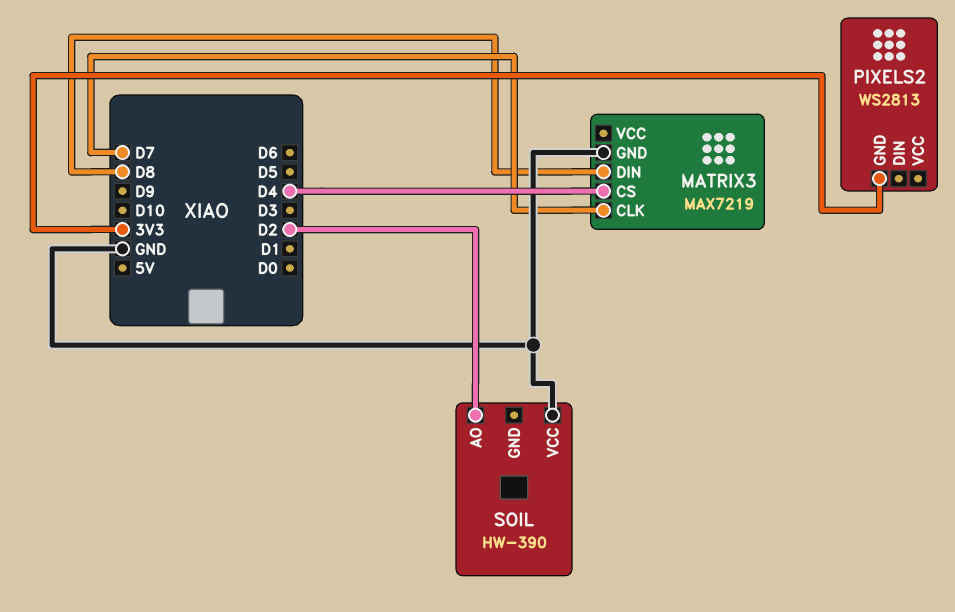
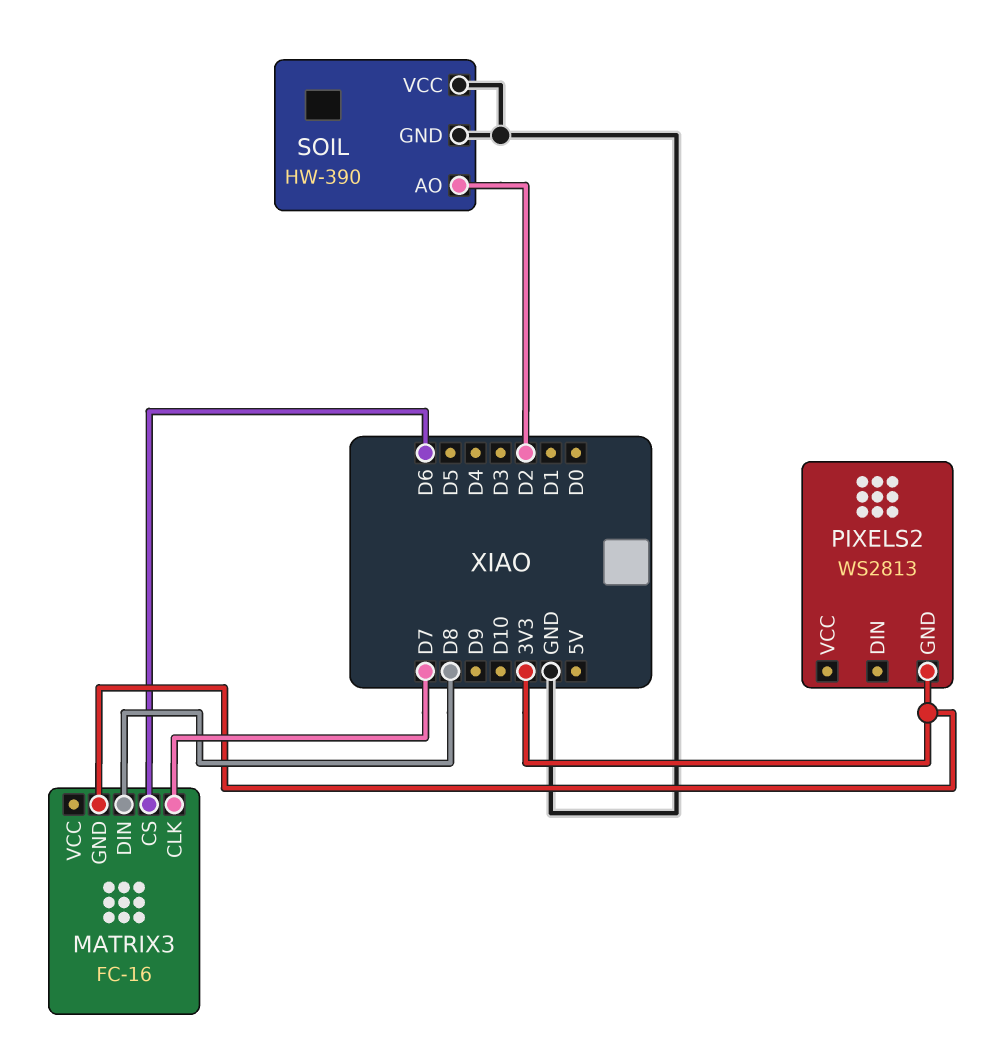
MATRIX3: MAX7219 -> FC-16
MATRIX3 pin CS: D4 -> D6
MATRIX3 pin GND: GND -> 3V3
SOIL pin GND: none -> GND

